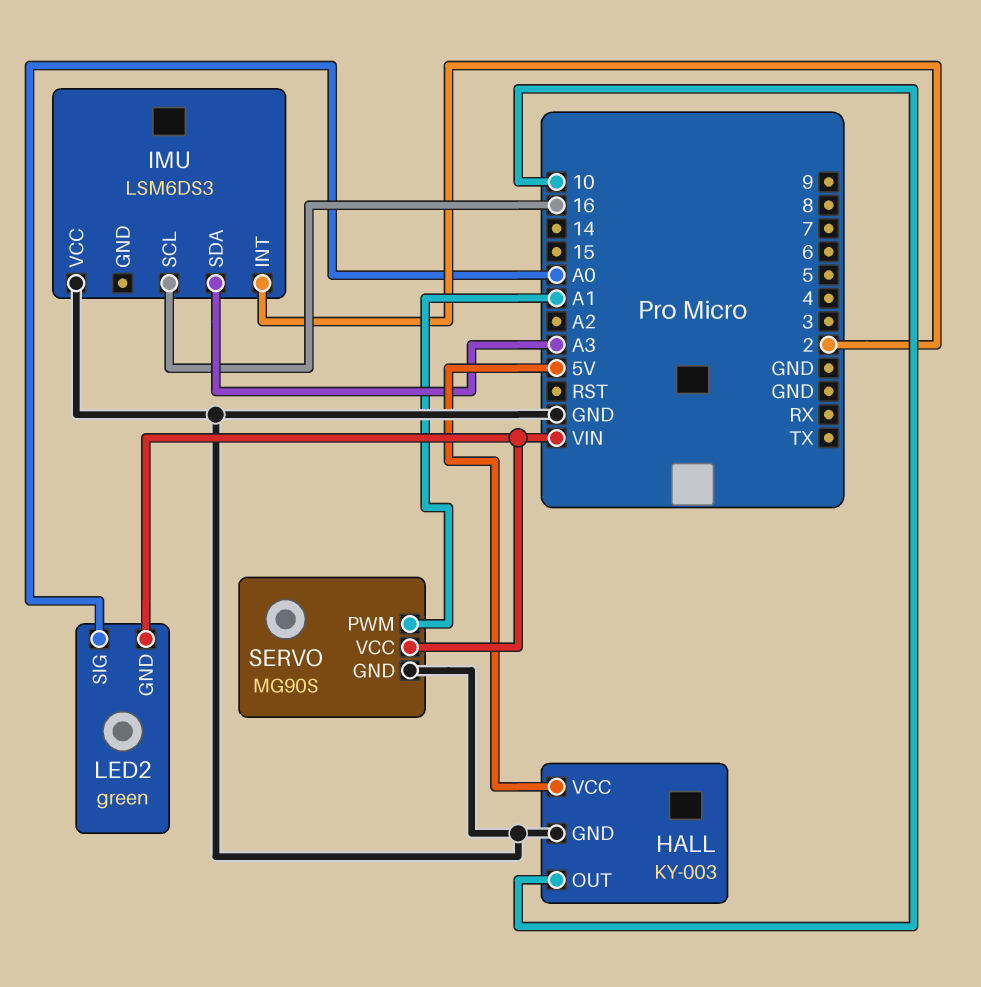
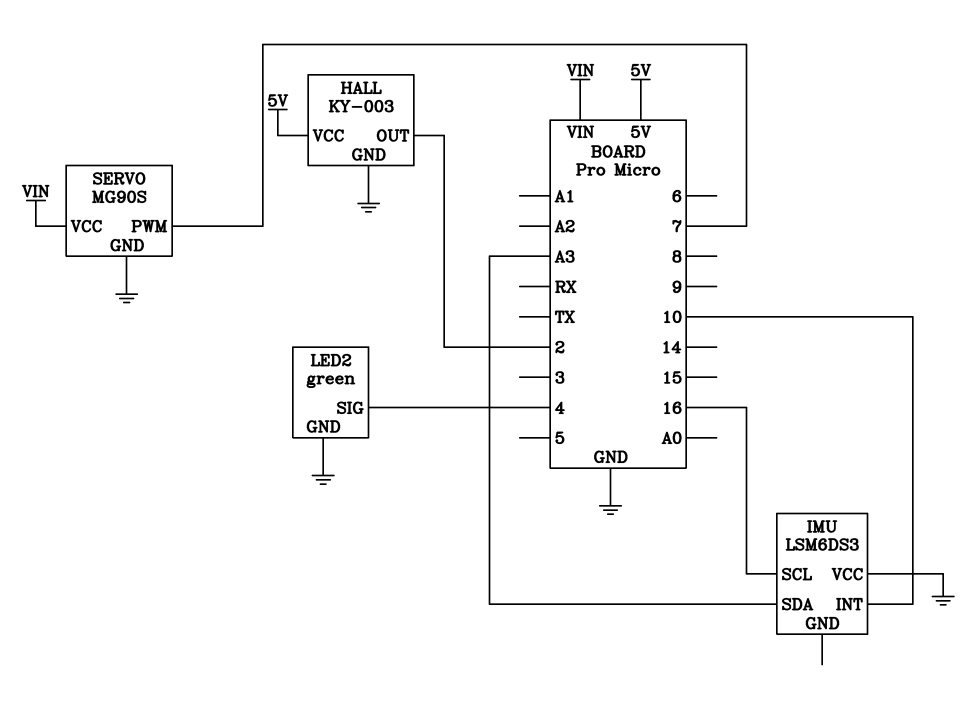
HALL pin OUT: 10 -> 2
IMU pin INT: 2 -> 10
LED2 pin GND: VIN -> GND
LED2 pin SIG: A0 -> 4
SERVO pin PWM: A1 -> 7

